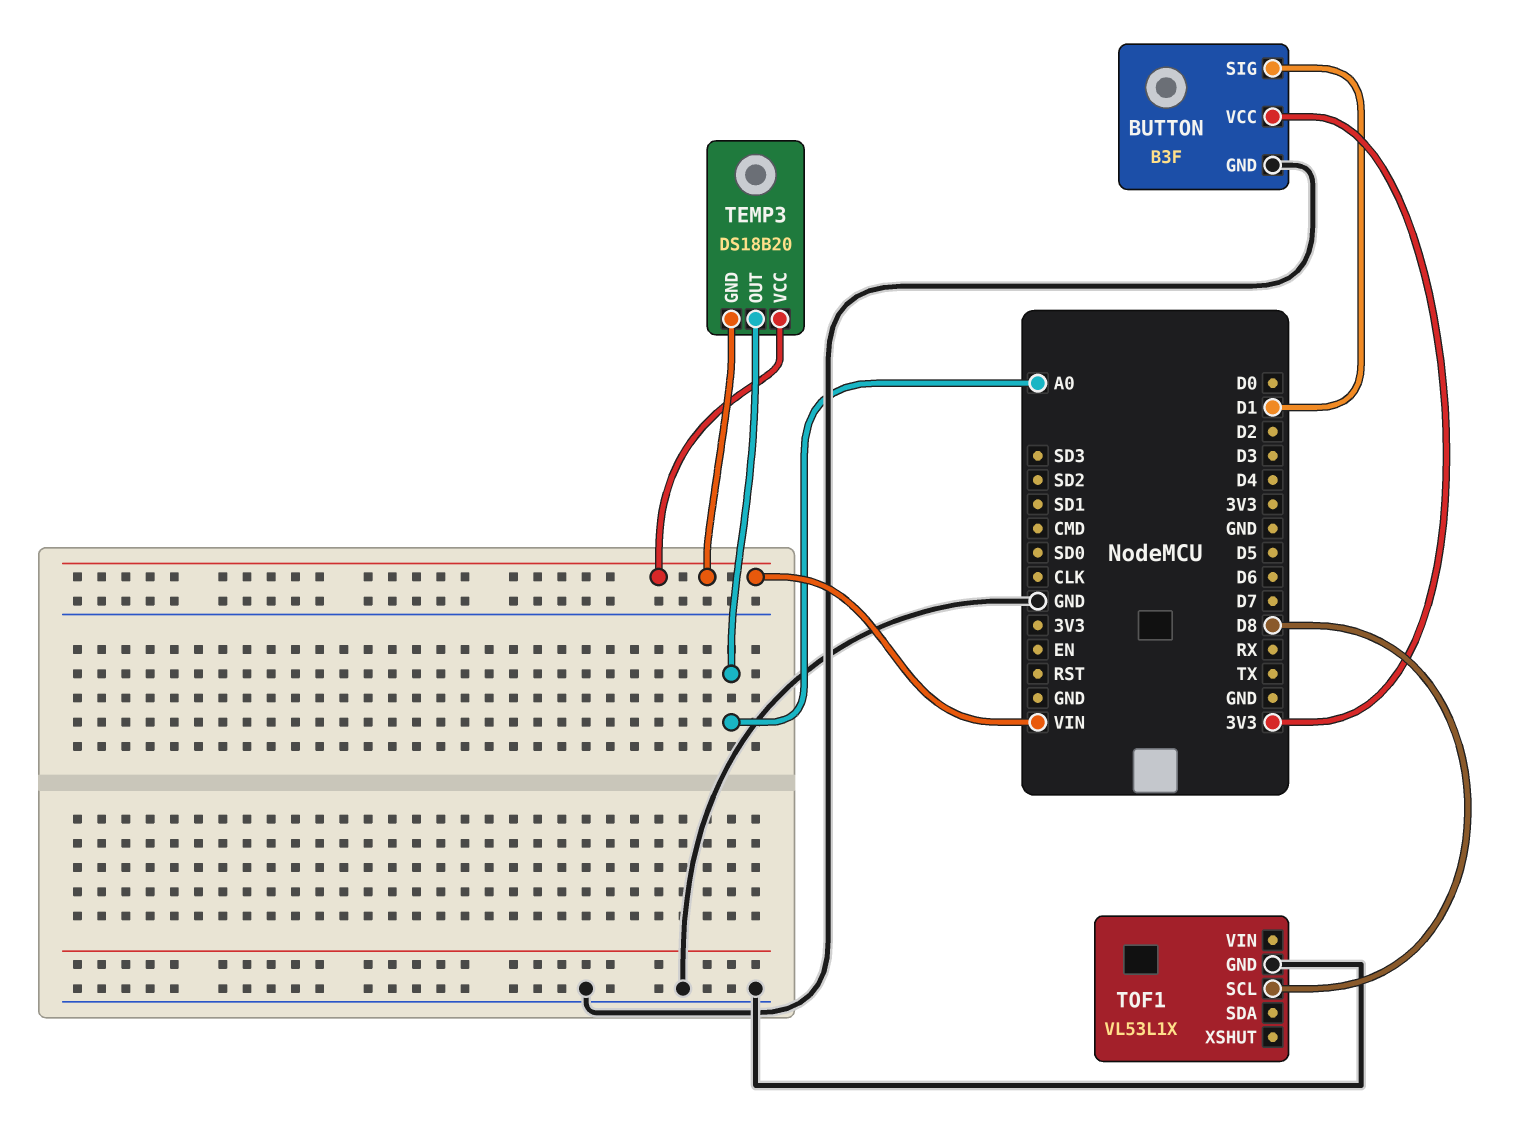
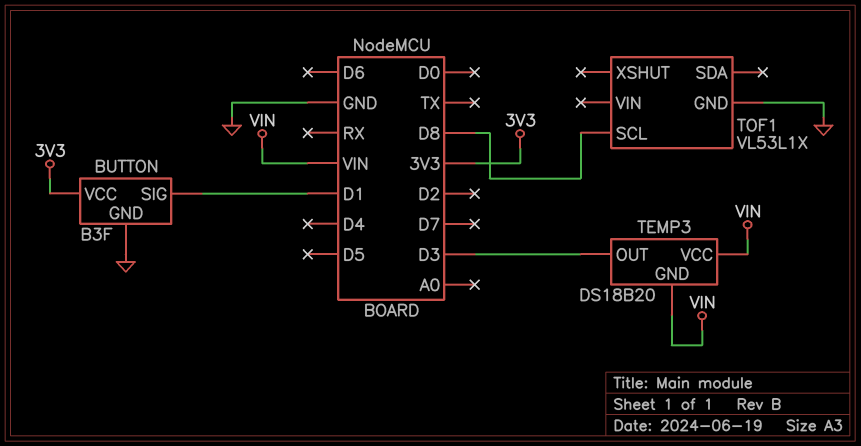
TEMP3 pin OUT: A0 -> D3

